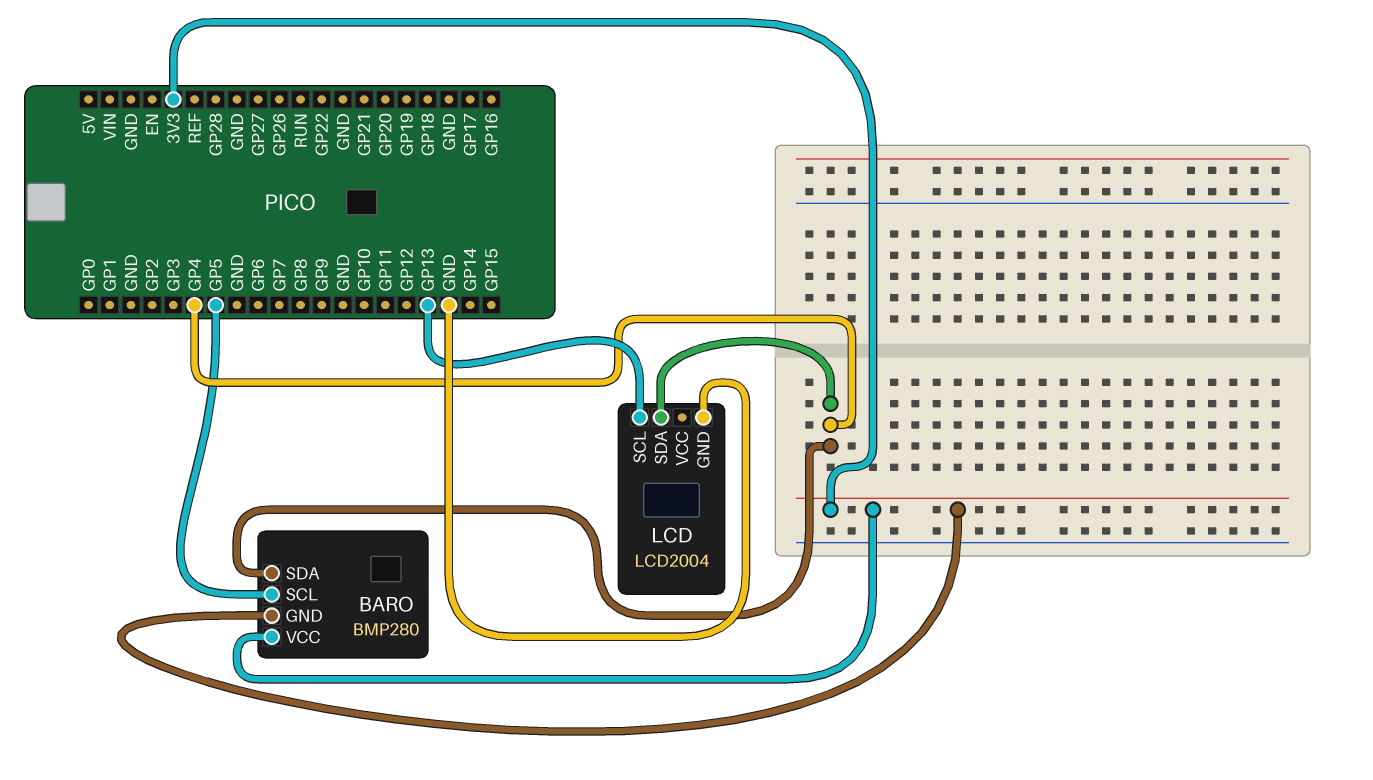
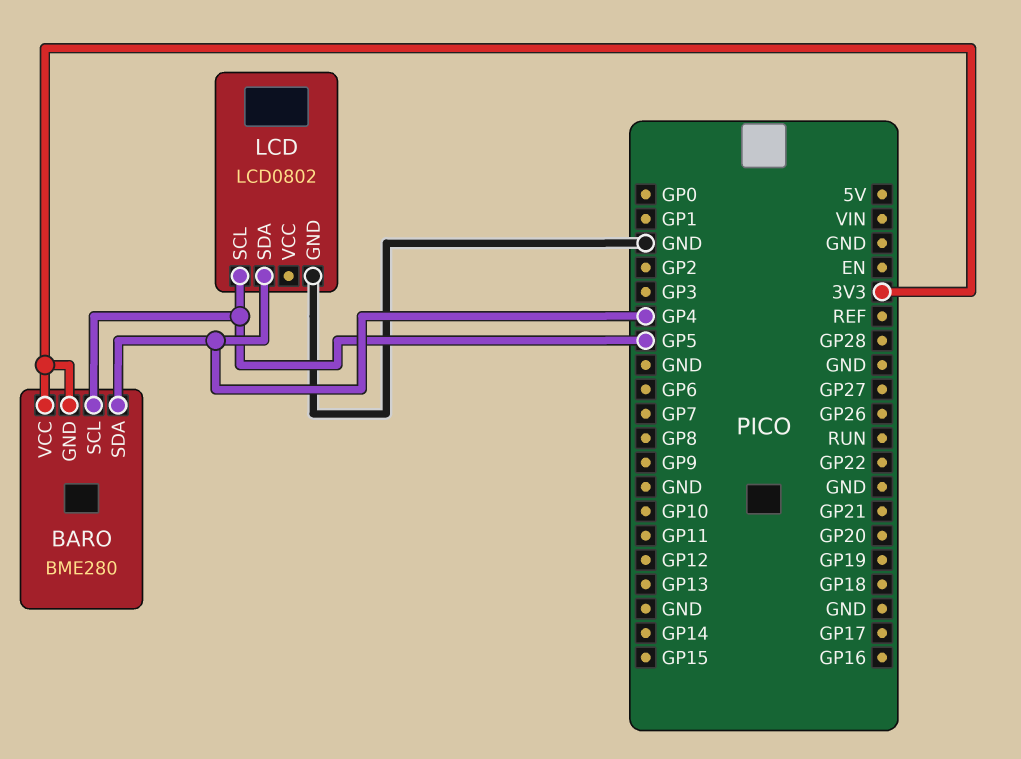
BARO: BMP280 -> BME280
LCD: LCD2004 -> LCD0802
LCD pin SCL: GP13 -> GP5

